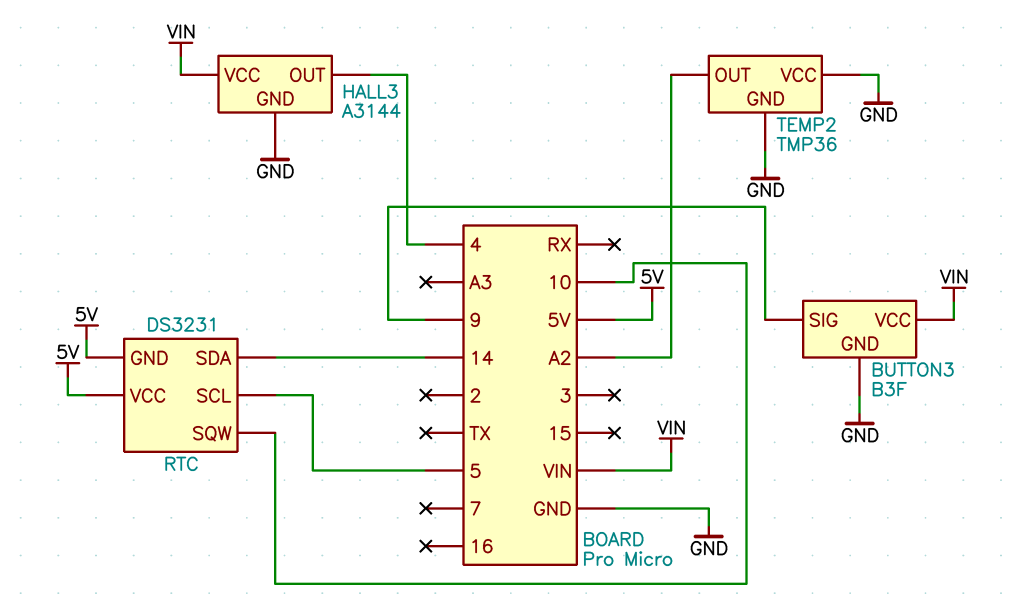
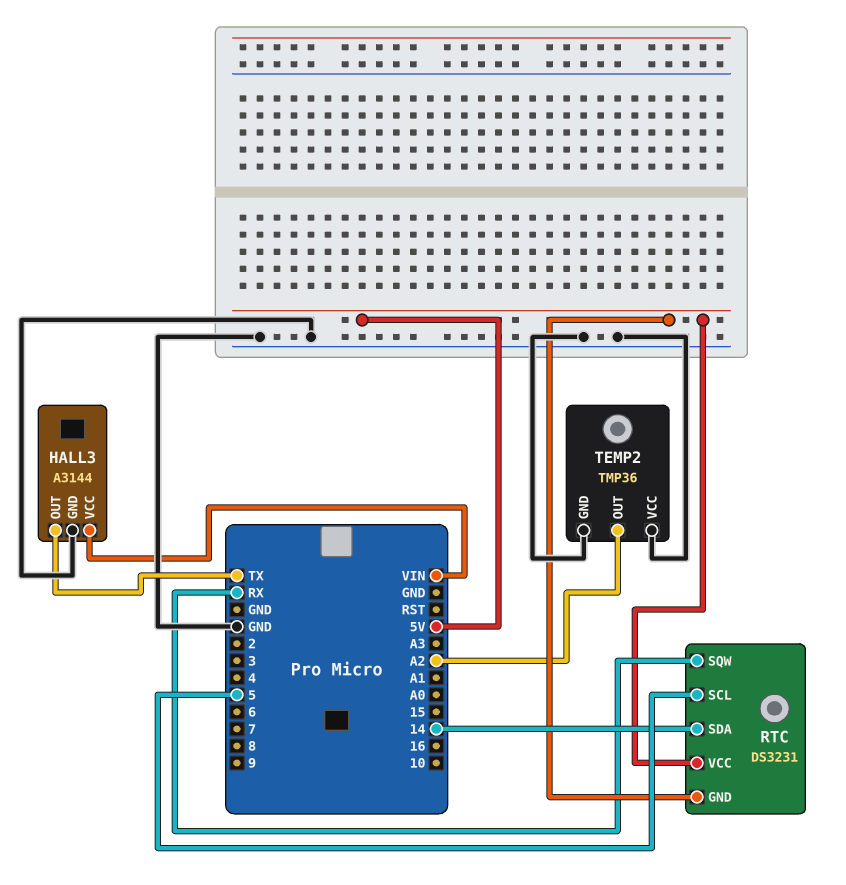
BUTTON3: B3F -> none
BUTTON3 pin GND: GND -> none
BUTTON3 pin SIG: 9 -> none
BUTTON3 pin VCC: VIN -> none
HALL3 pin OUT: 4 -> TX
RTC pin SQW: 10 -> RX

